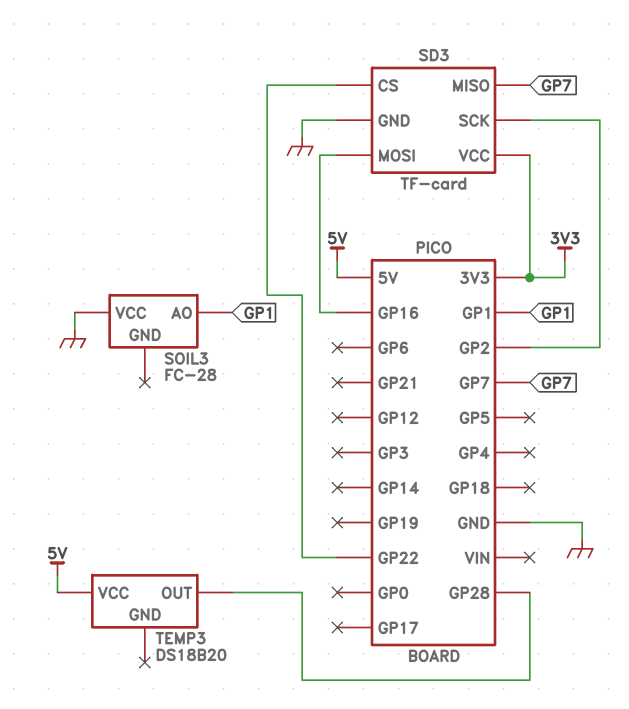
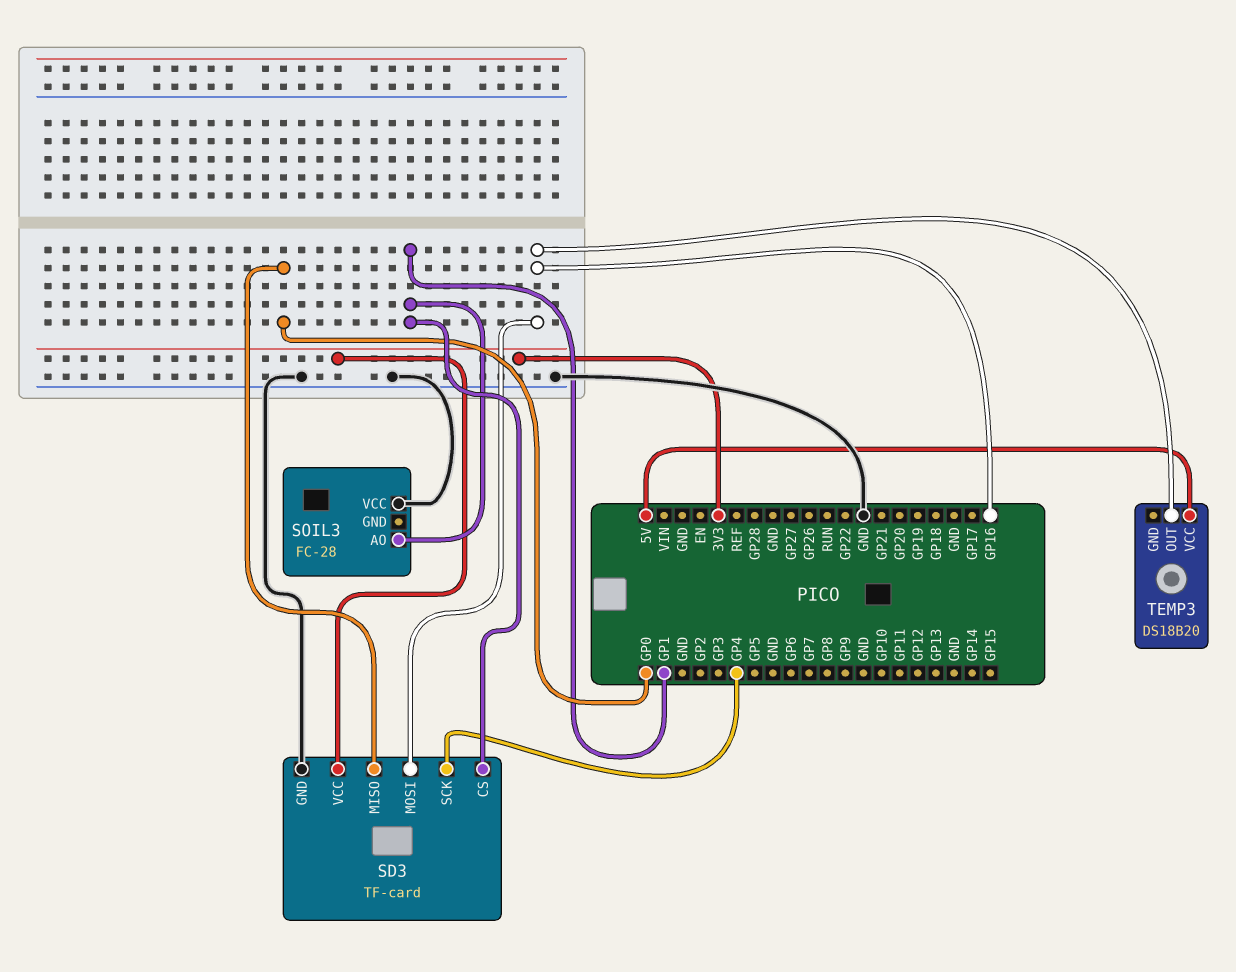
SD3 pin CS: GP22 -> GP1
SD3 pin MISO: GP7 -> GP0
SD3 pin SCK: GP2 -> GP4
TEMP3 pin OUT: GP28 -> GP16

